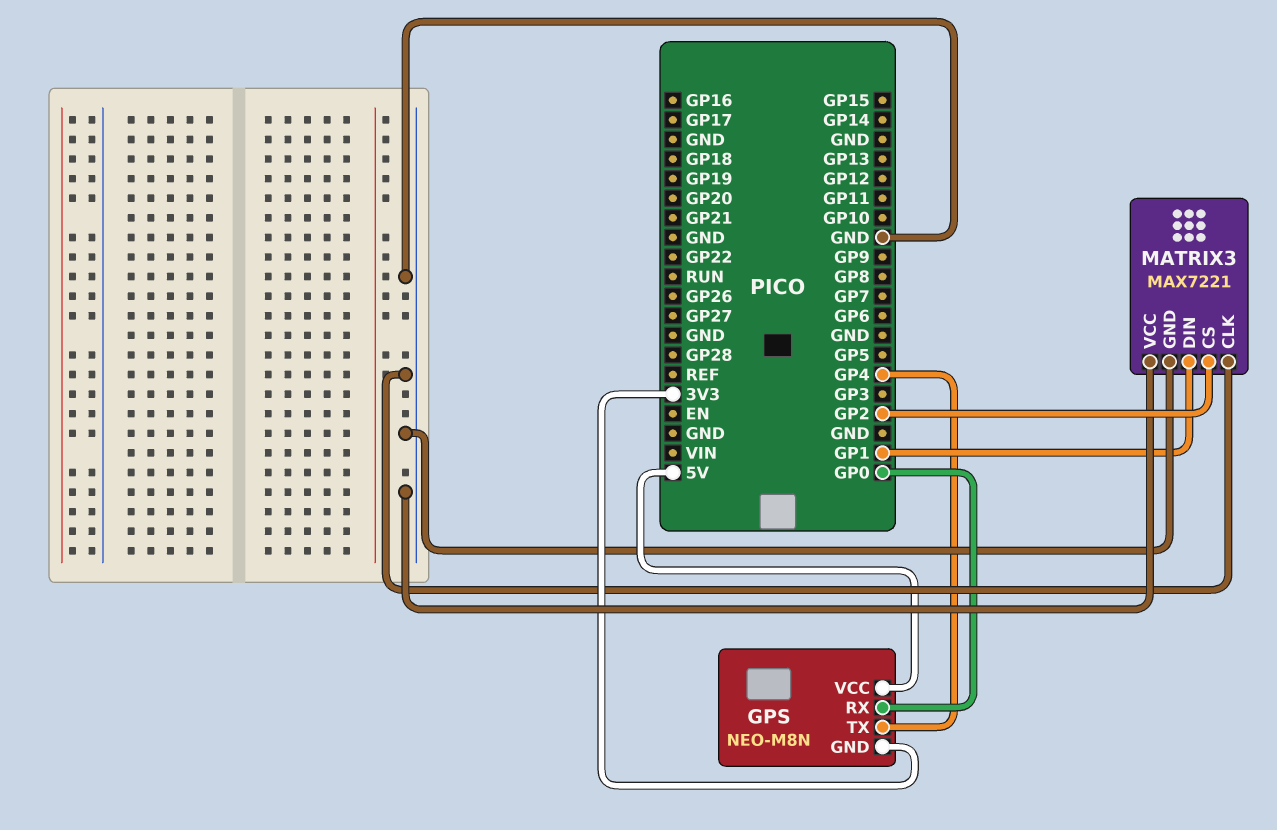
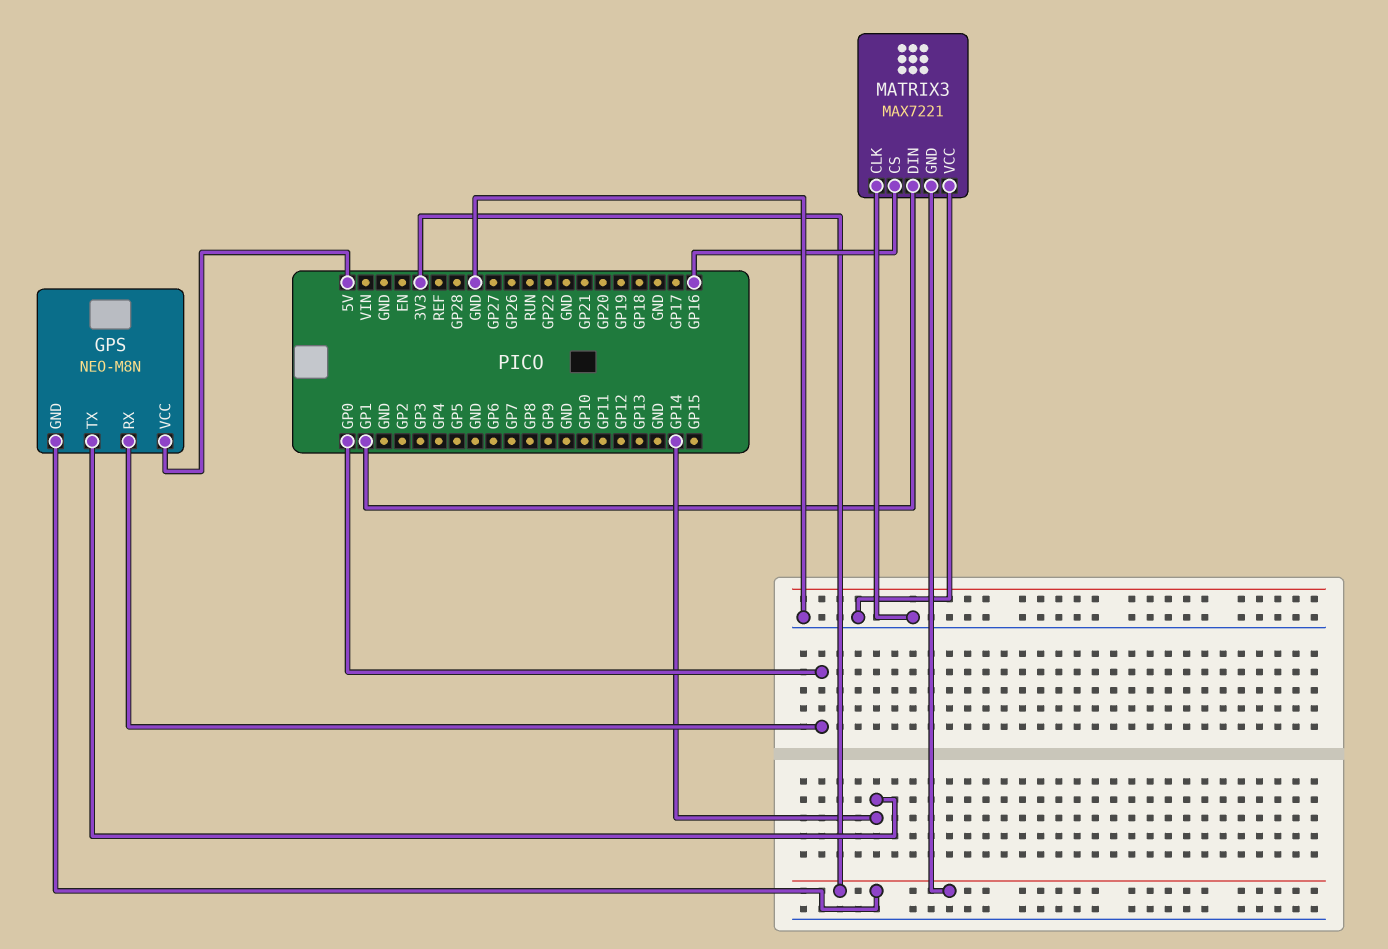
GPS pin TX: GP4 -> GP14
MATRIX3 pin CS: GP2 -> GP16
MATRIX3 pin GND: GND -> 3V3

